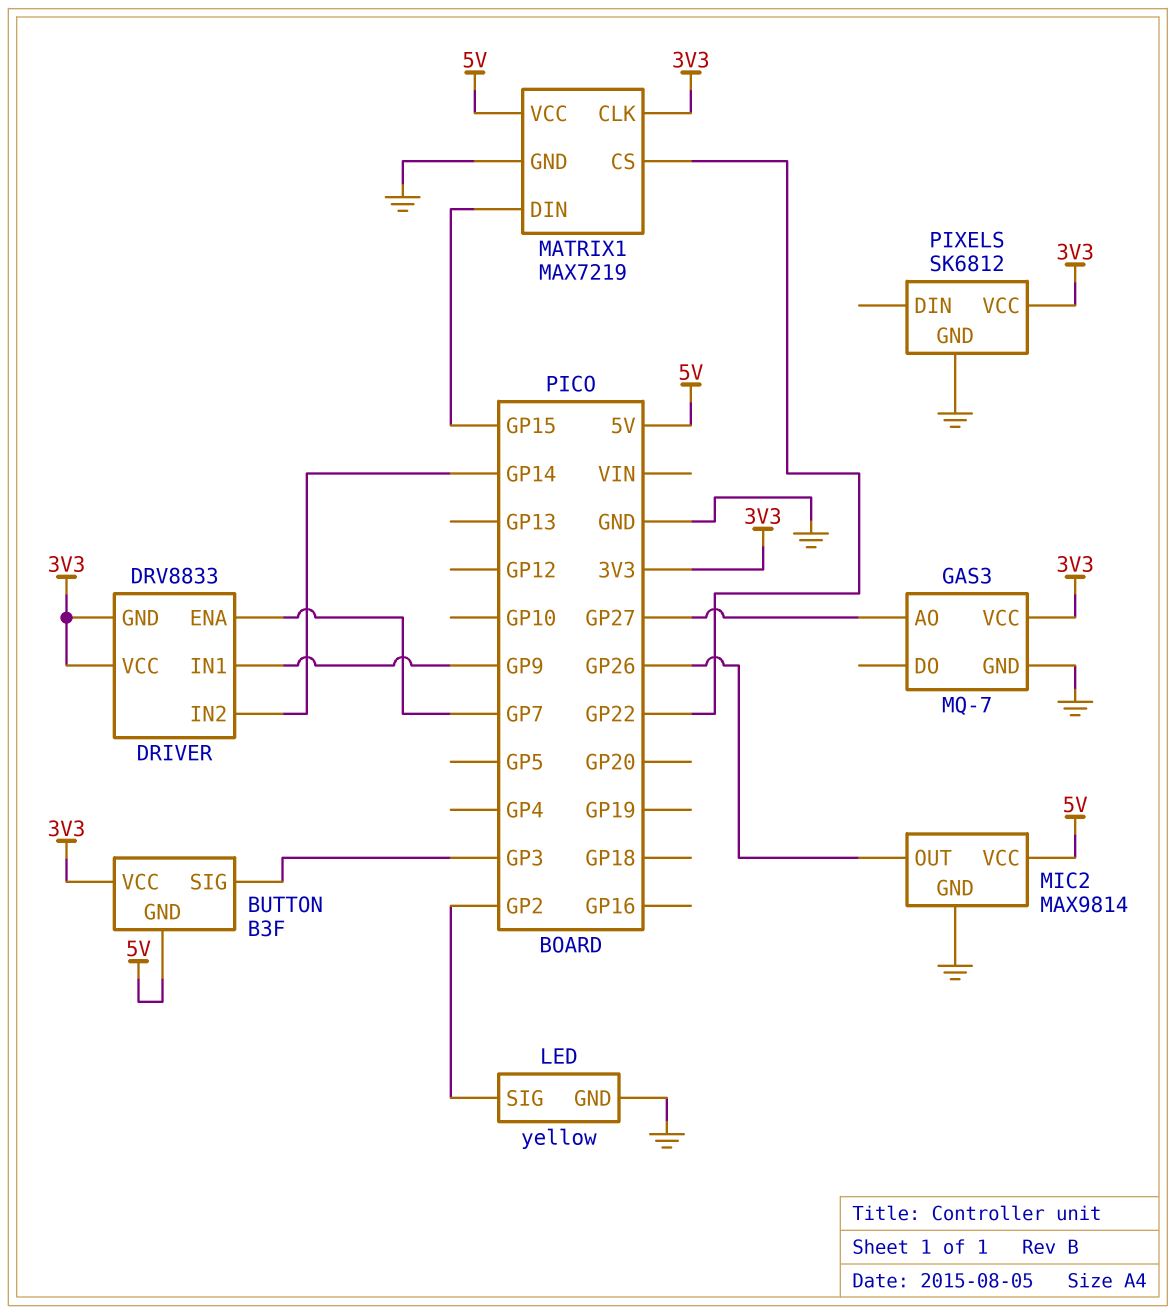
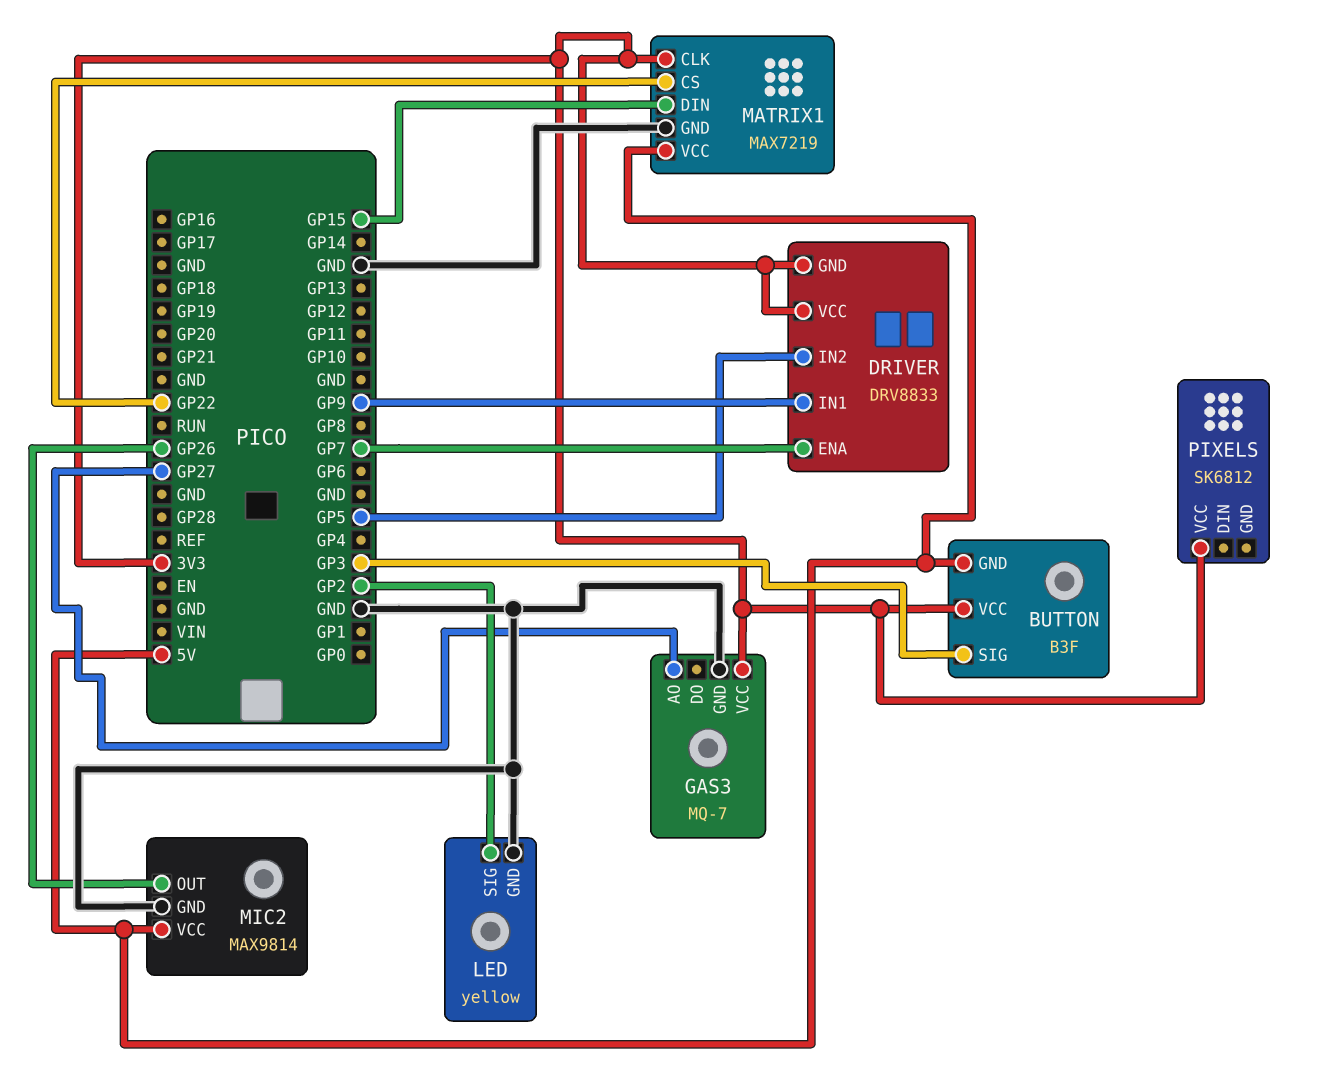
DRIVER pin IN2: GP14 -> GP5
PIXELS pin GND: GND -> none

